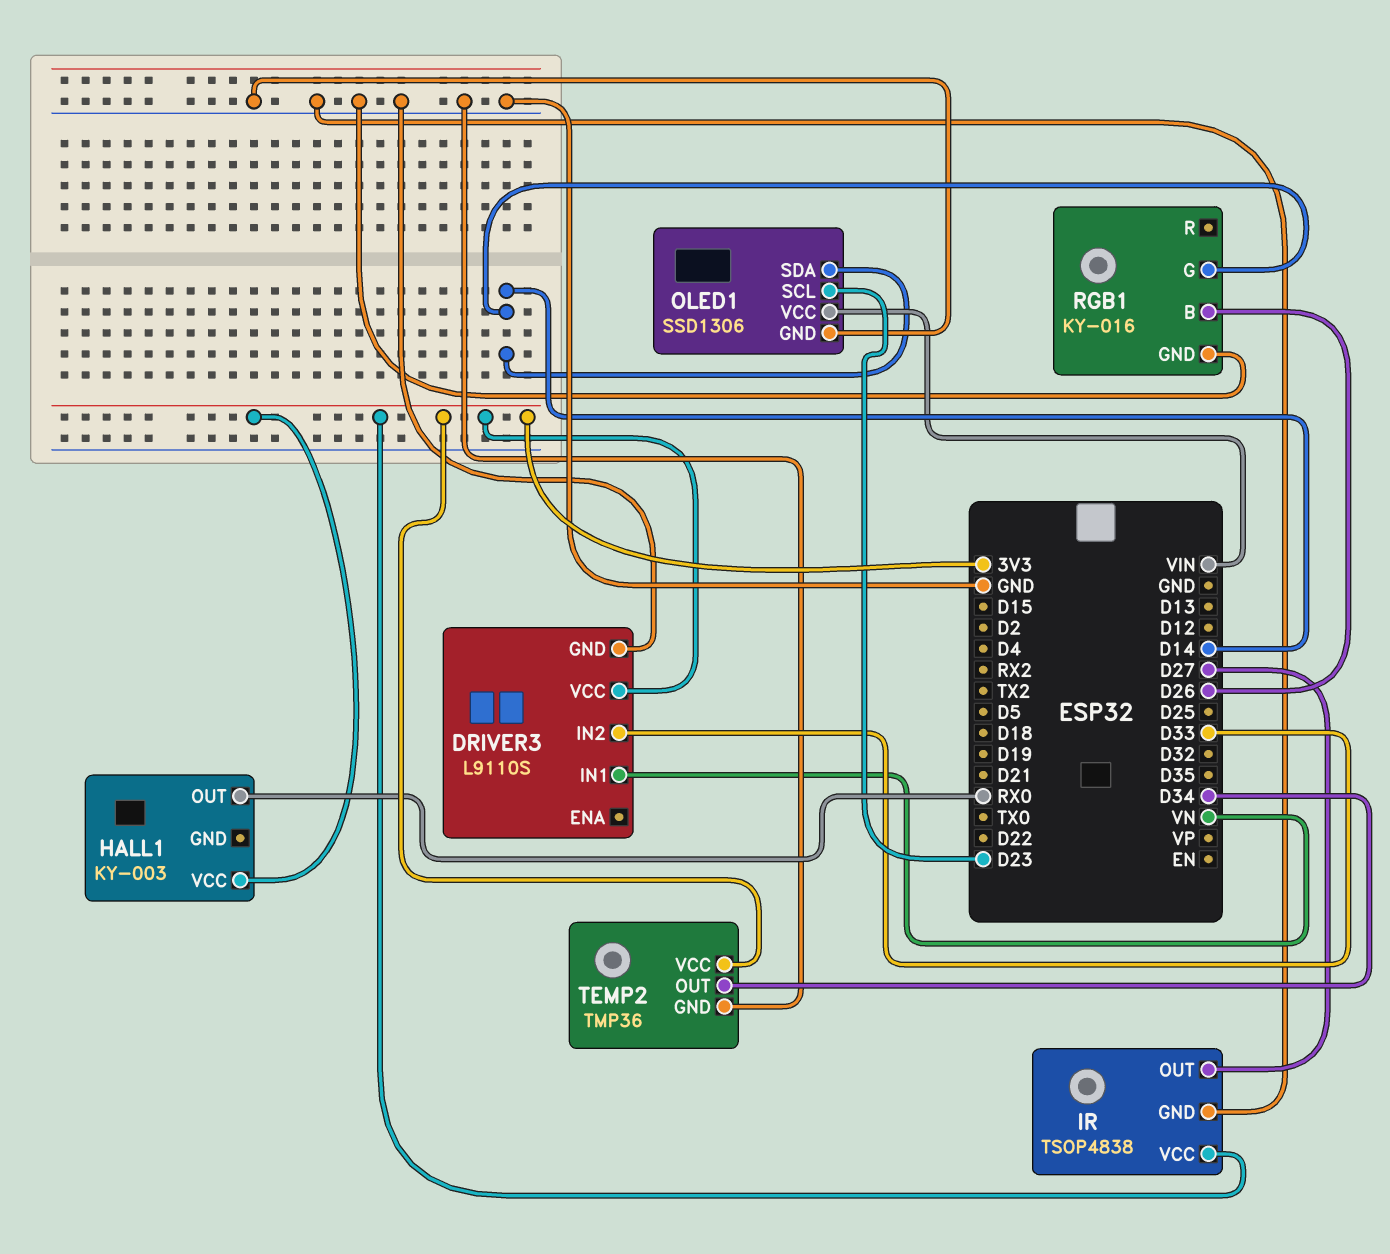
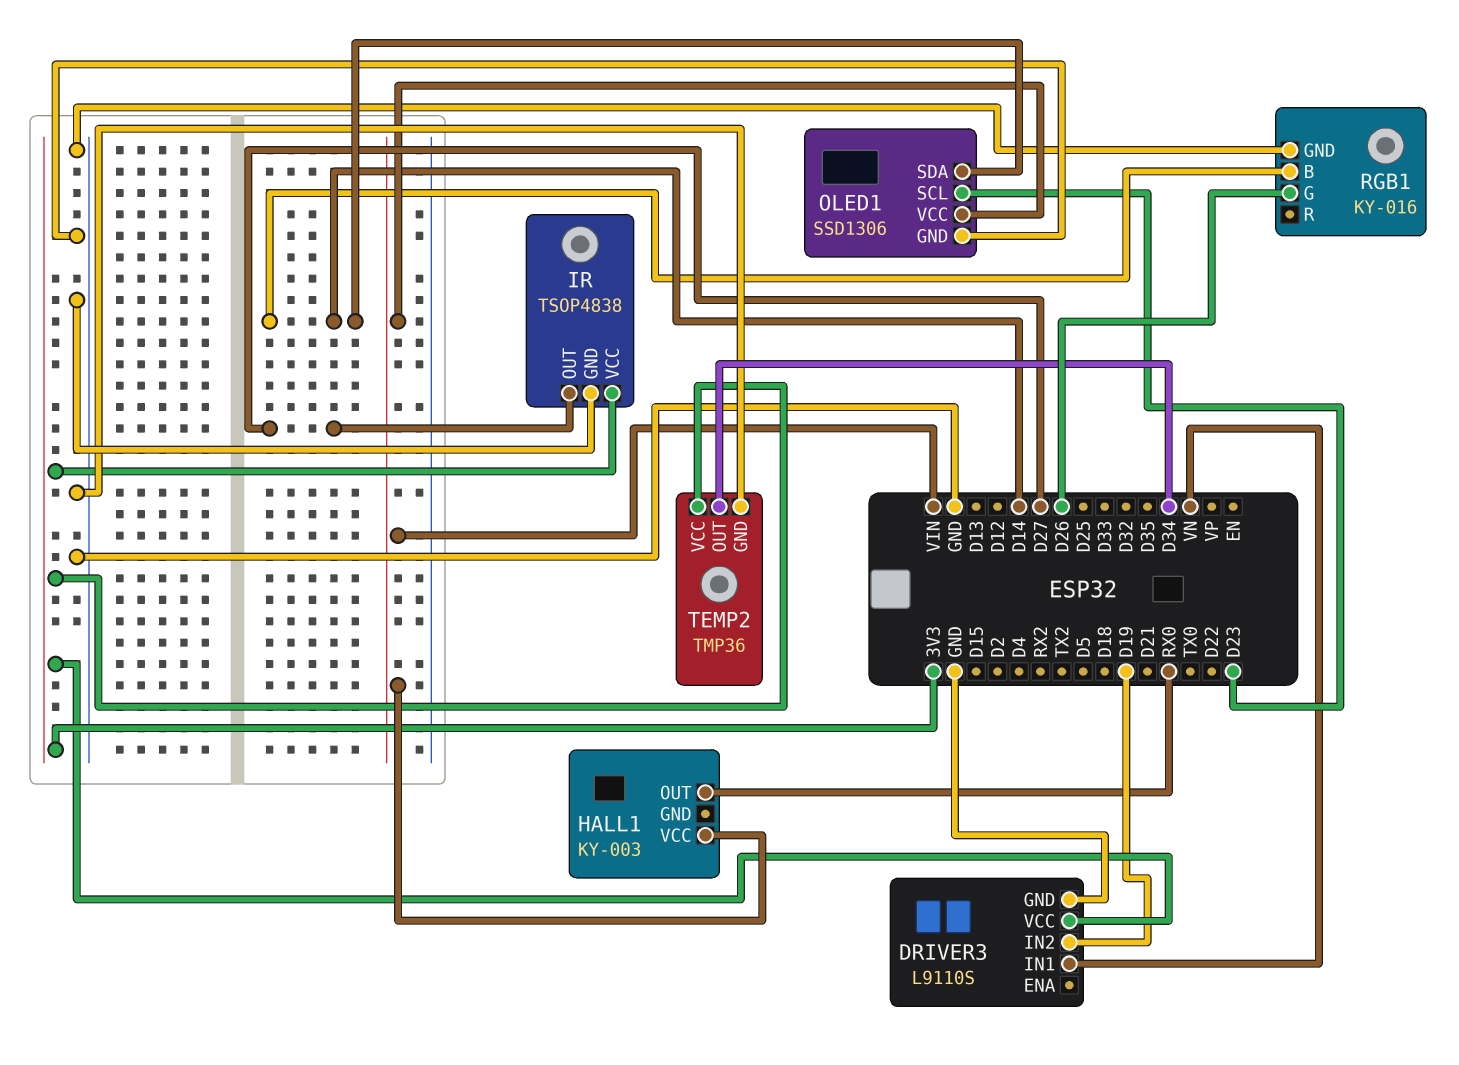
DRIVER3 pin IN2: D33 -> D19
HALL1 pin VCC: 3V3 -> VIN
RGB1 pin B: D26 -> D14
RGB1 pin G: D14 -> D26

